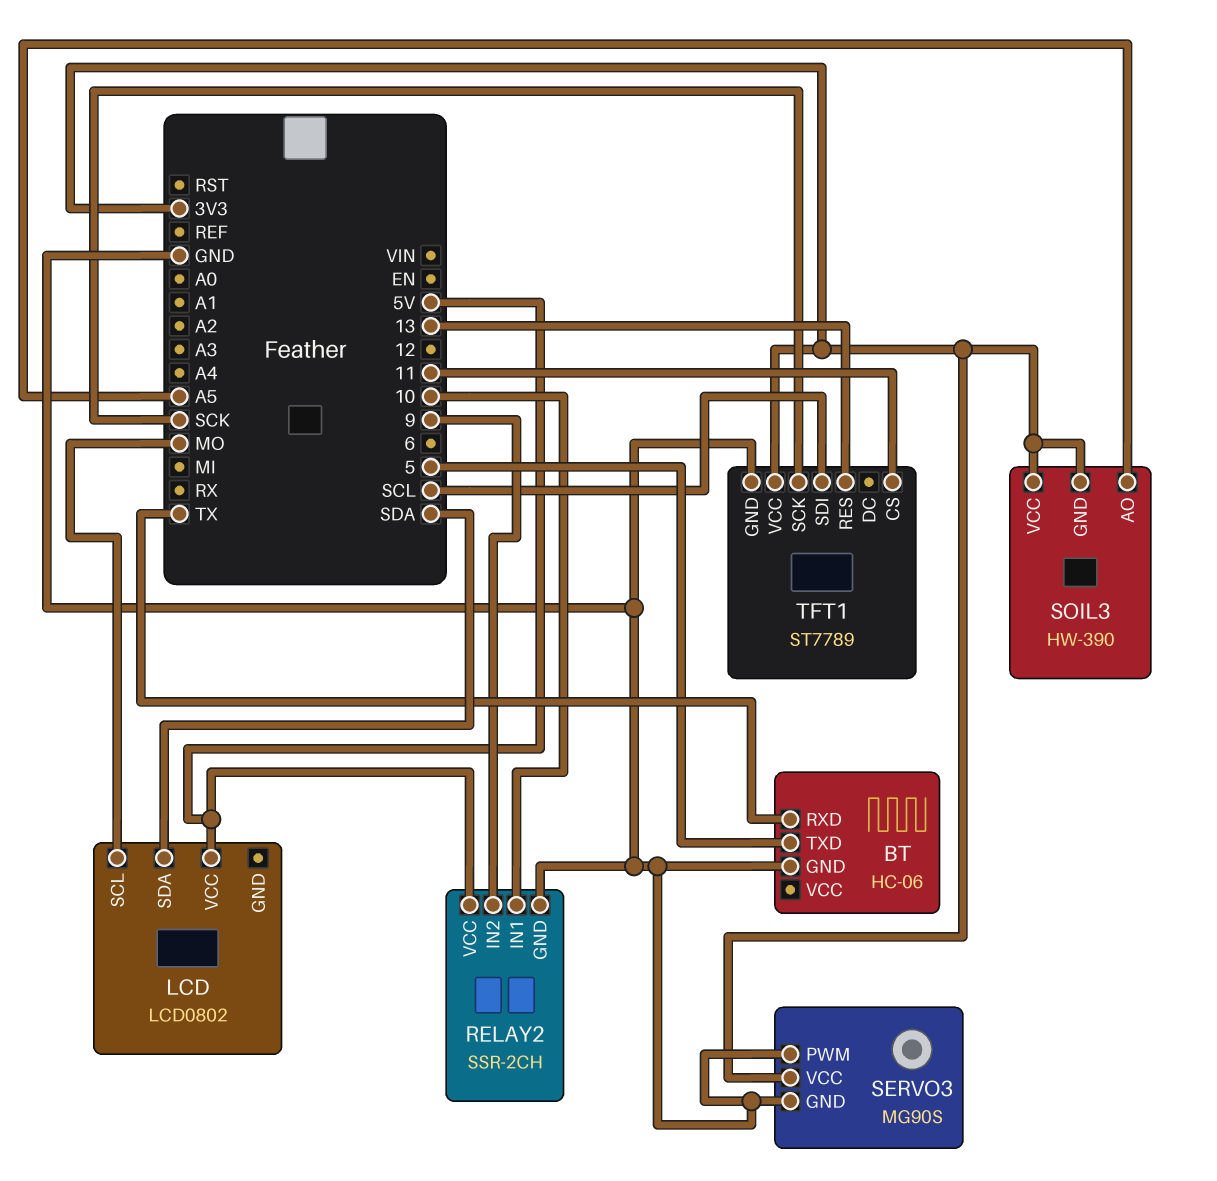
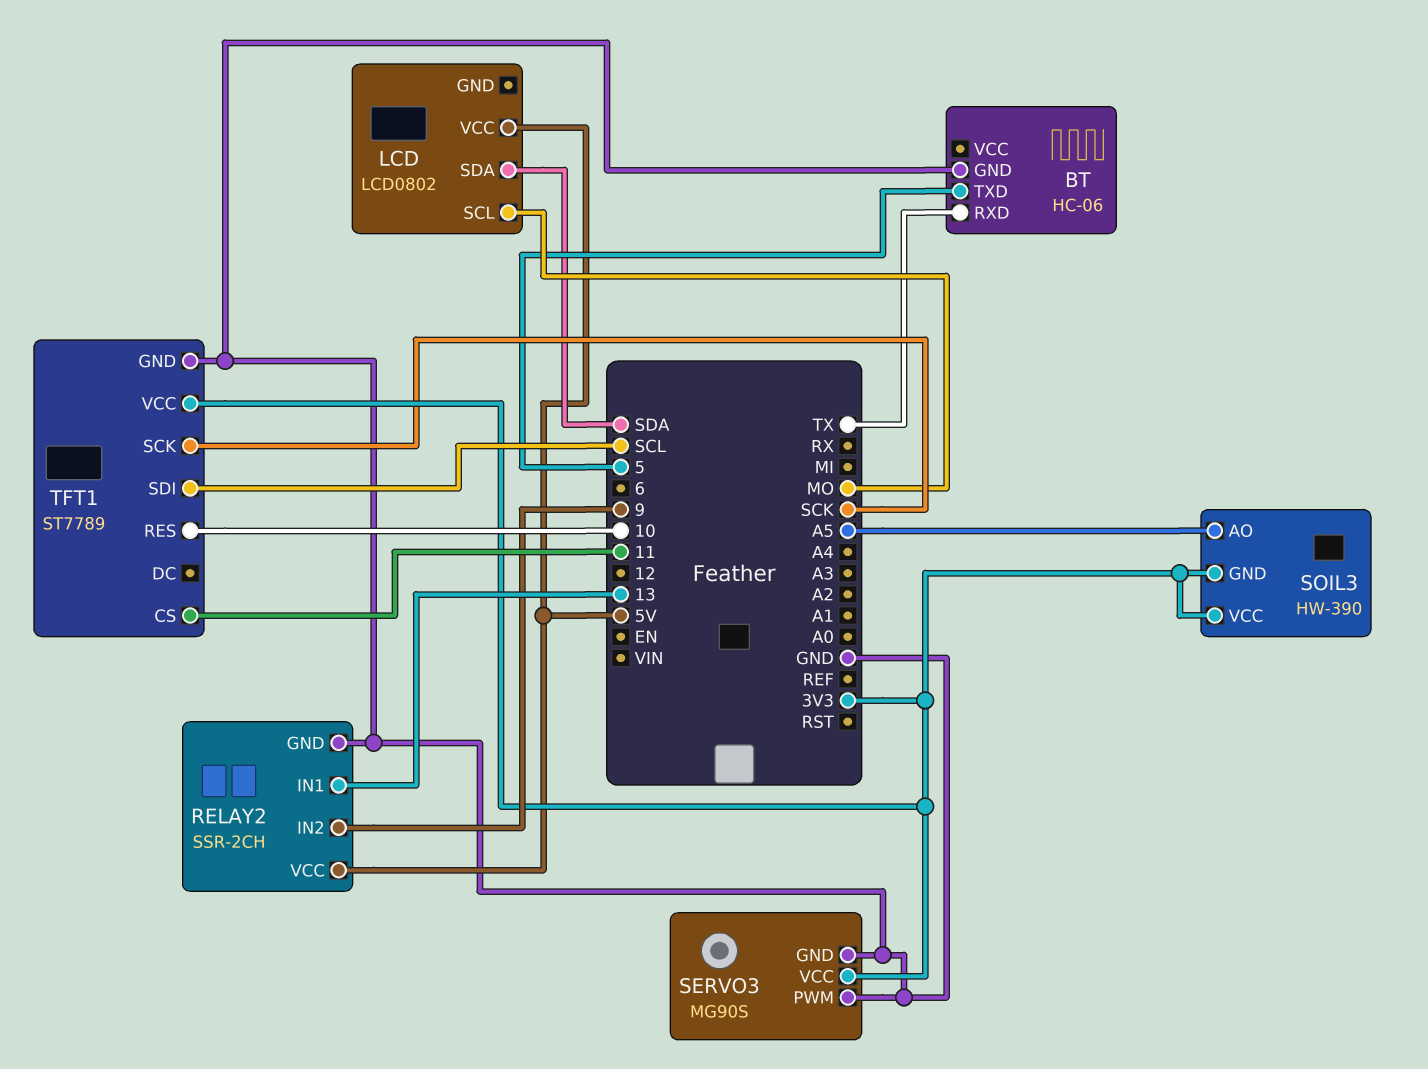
RELAY2 pin IN1: 10 -> 13
TFT1 pin RES: 13 -> 10

